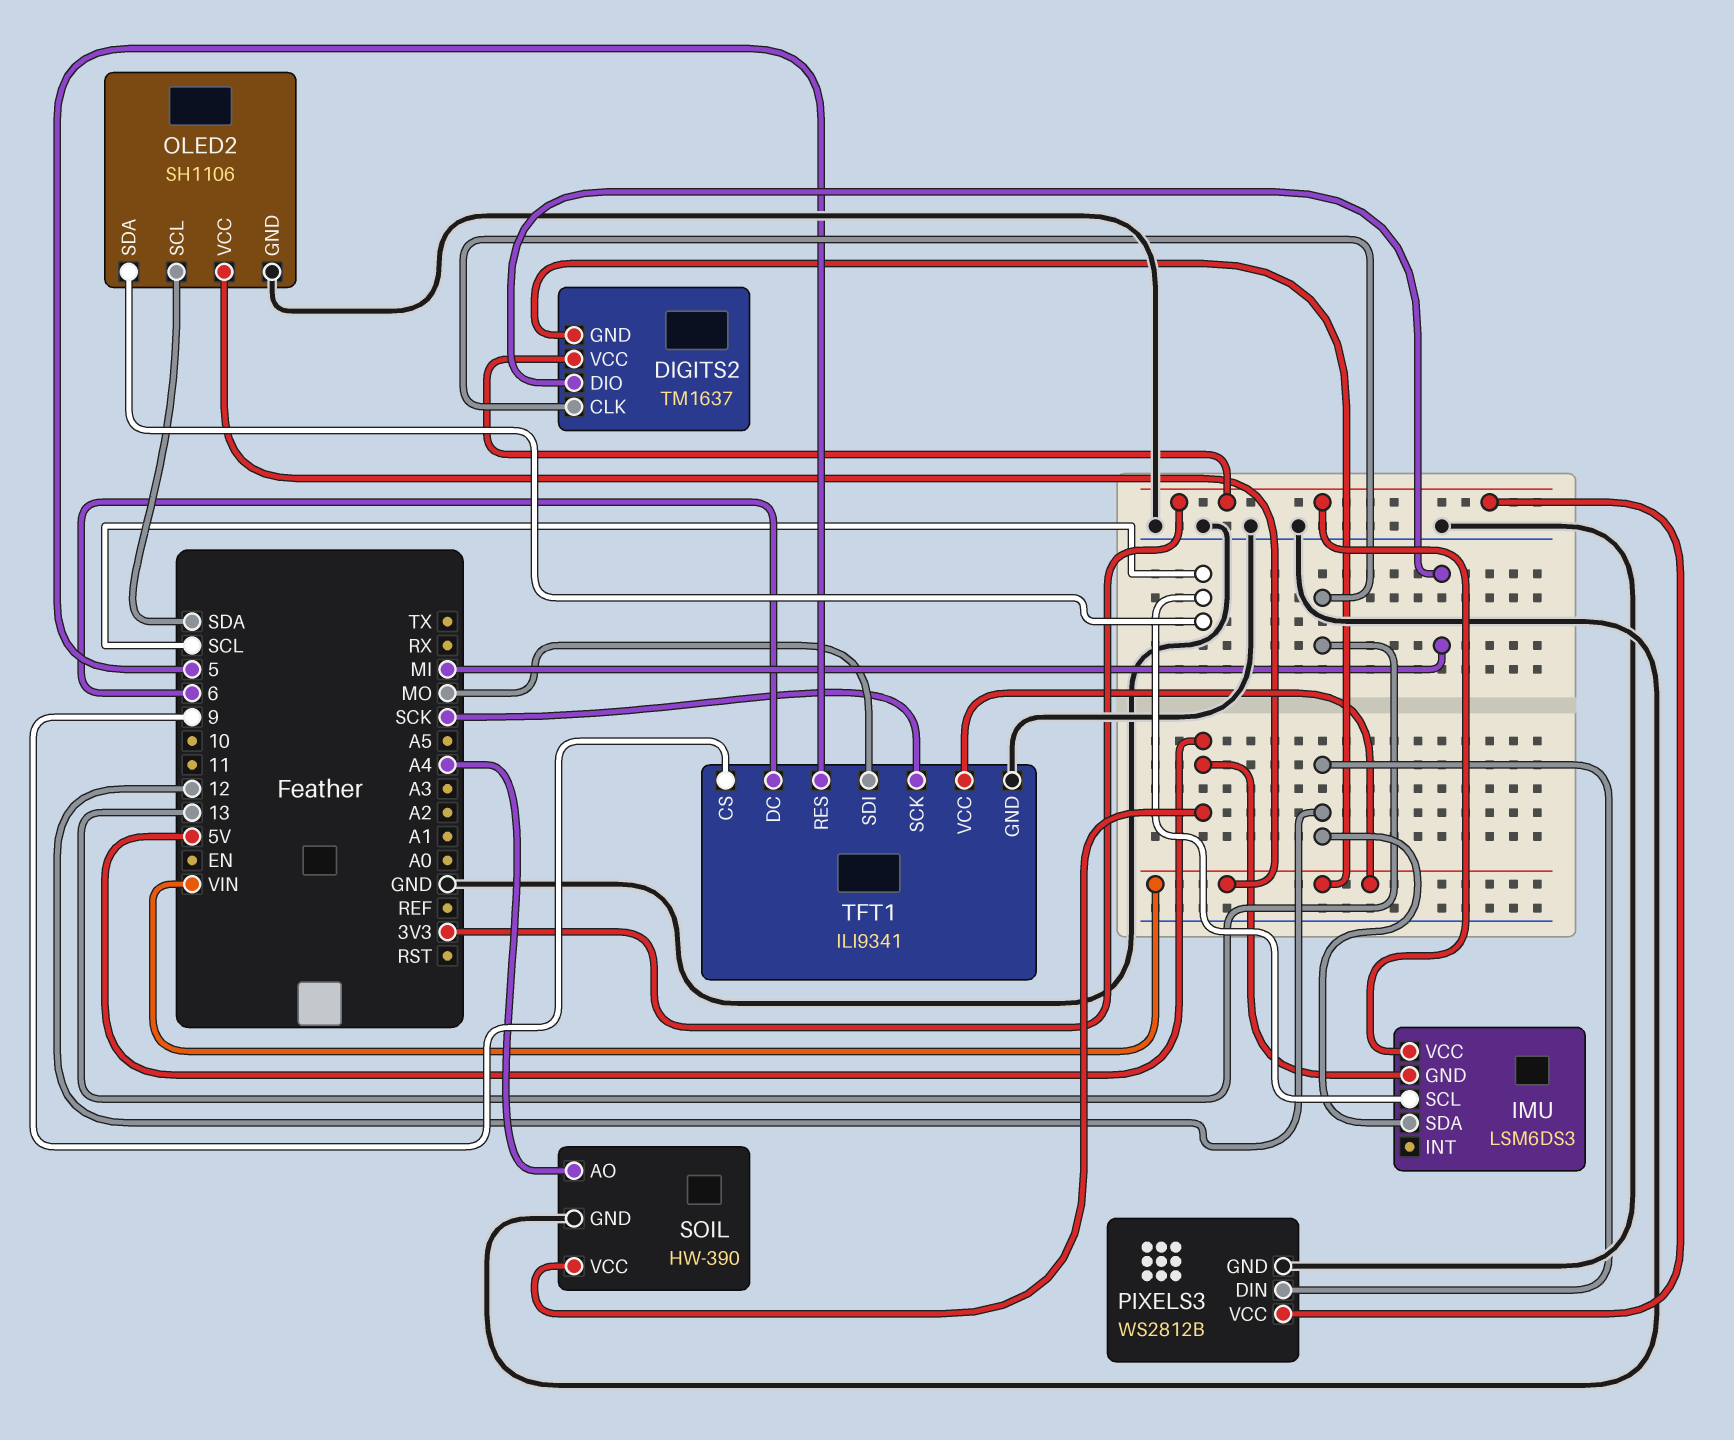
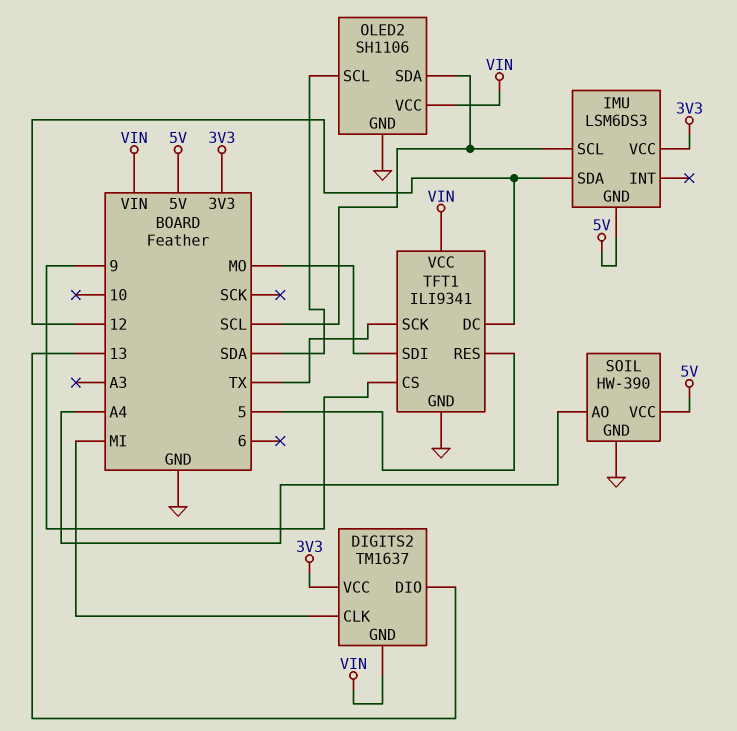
DIGITS2 pin CLK: 13 -> MI
DIGITS2 pin DIO: MI -> 13
PIXELS3: WS2812B -> none
PIXELS3 pin DIN: 12 -> none
PIXELS3 pin GND: GND -> none
PIXELS3 pin VCC: 3V3 -> none
TFT1 pin DC: 6 -> 12
TFT1 pin SCK: SCK -> TX

